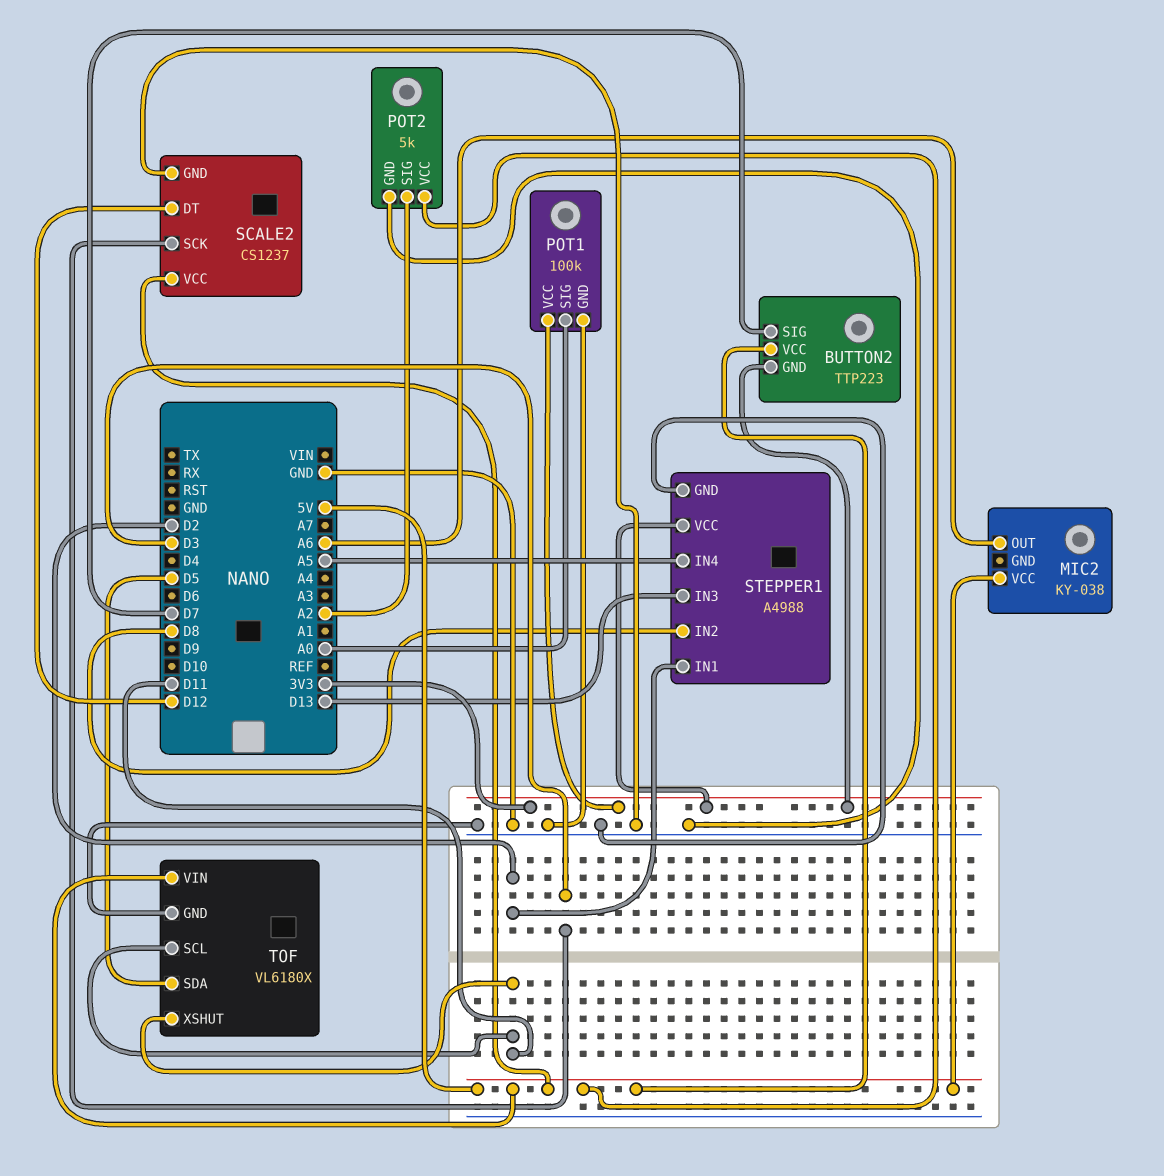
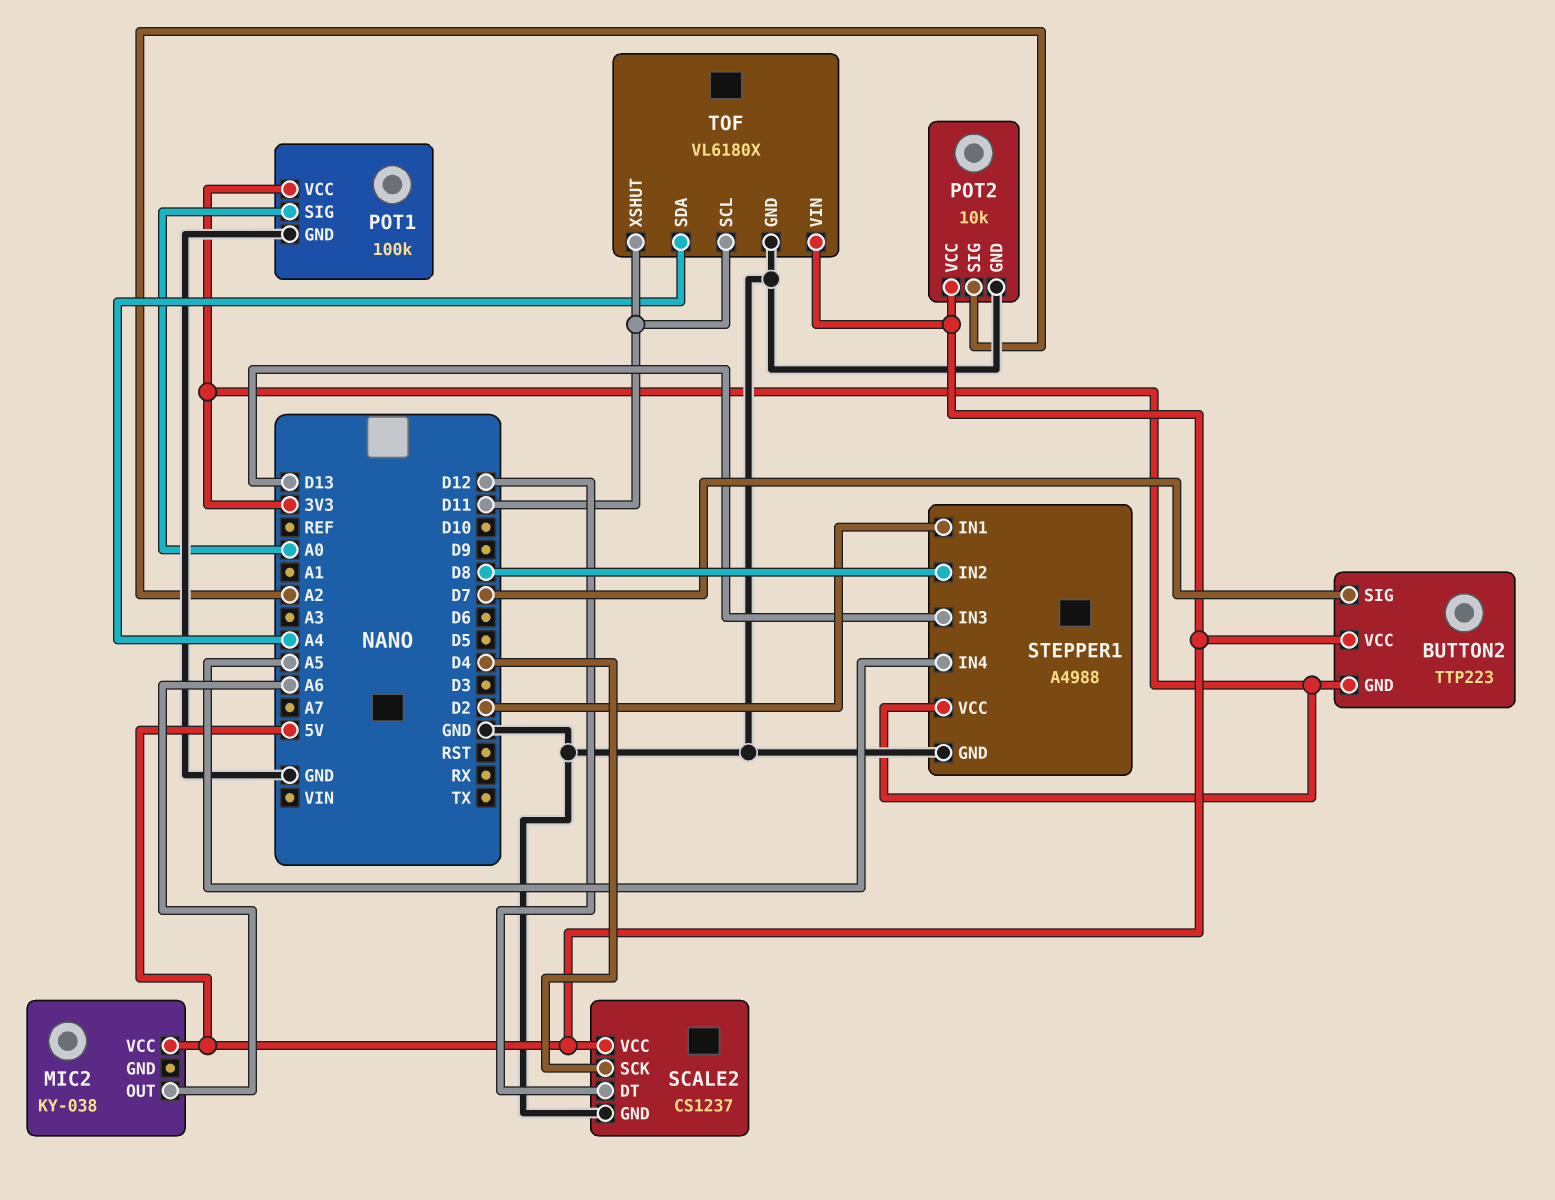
POT2: 5k -> 10k
SCALE2 pin SCK: D3 -> D4
TOF pin SDA: D5 -> A4

